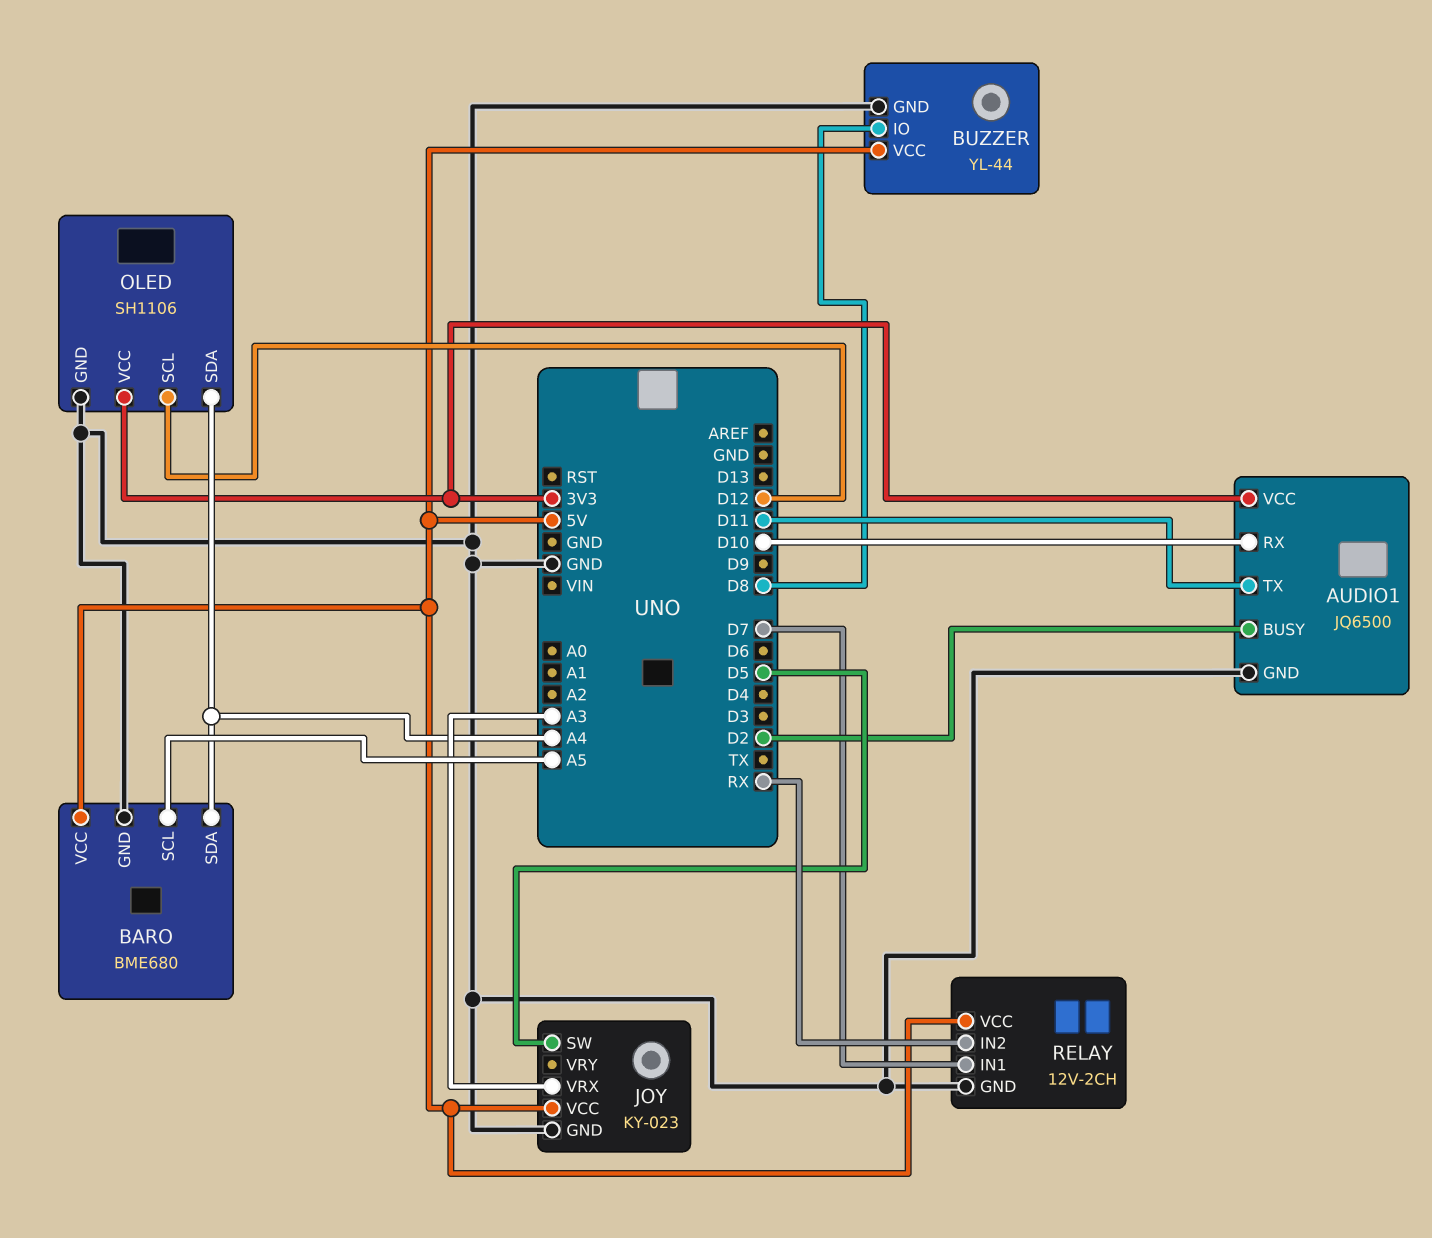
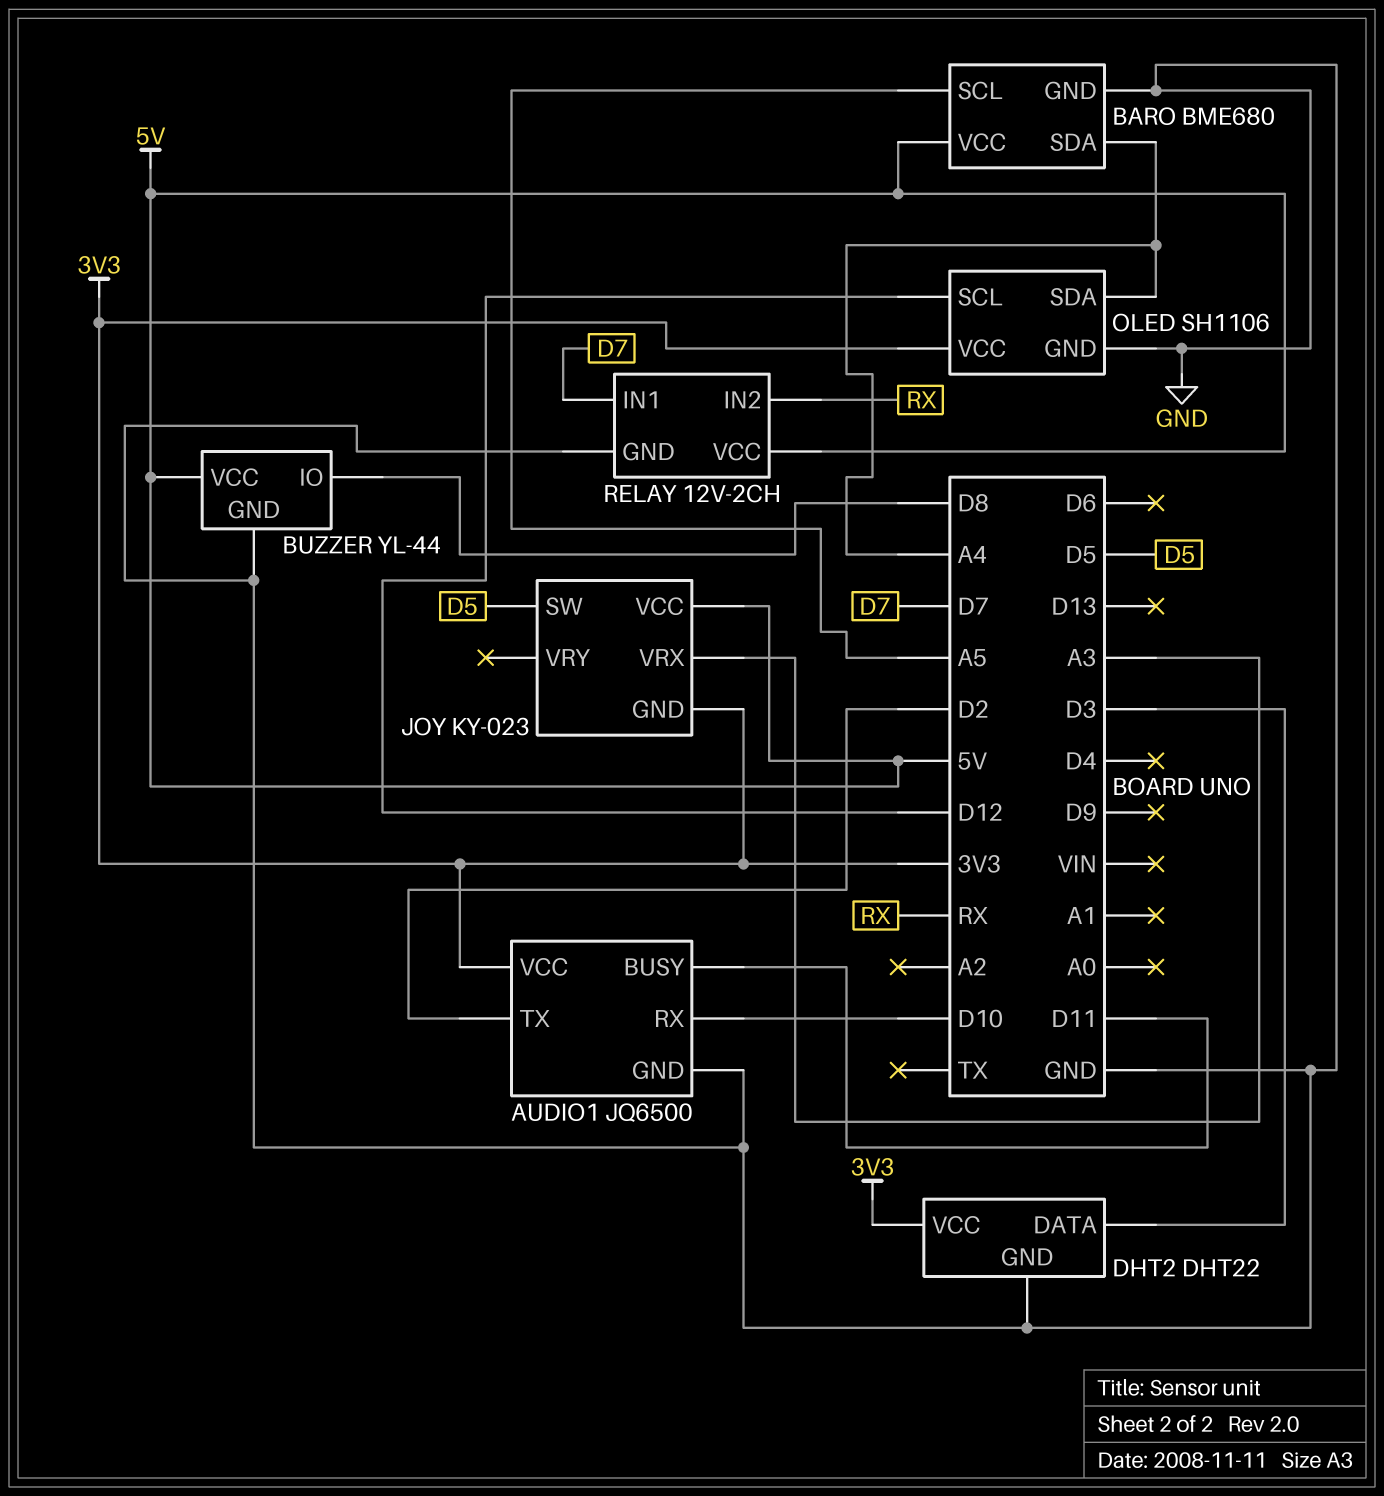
AUDIO1 pin BUSY: D2 -> D11
AUDIO1 pin TX: D11 -> D2
DHT2: none -> DHT22
DHT2 pin DATA: none -> D3
DHT2 pin GND: none -> GND
DHT2 pin VCC: none -> 3V3
JOY pin GND: GND -> 3V3

